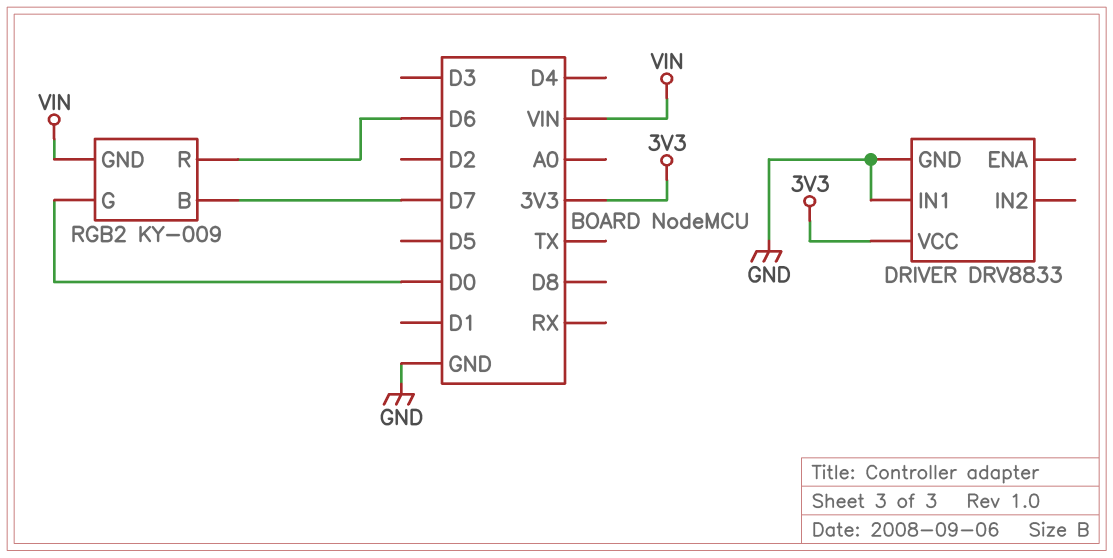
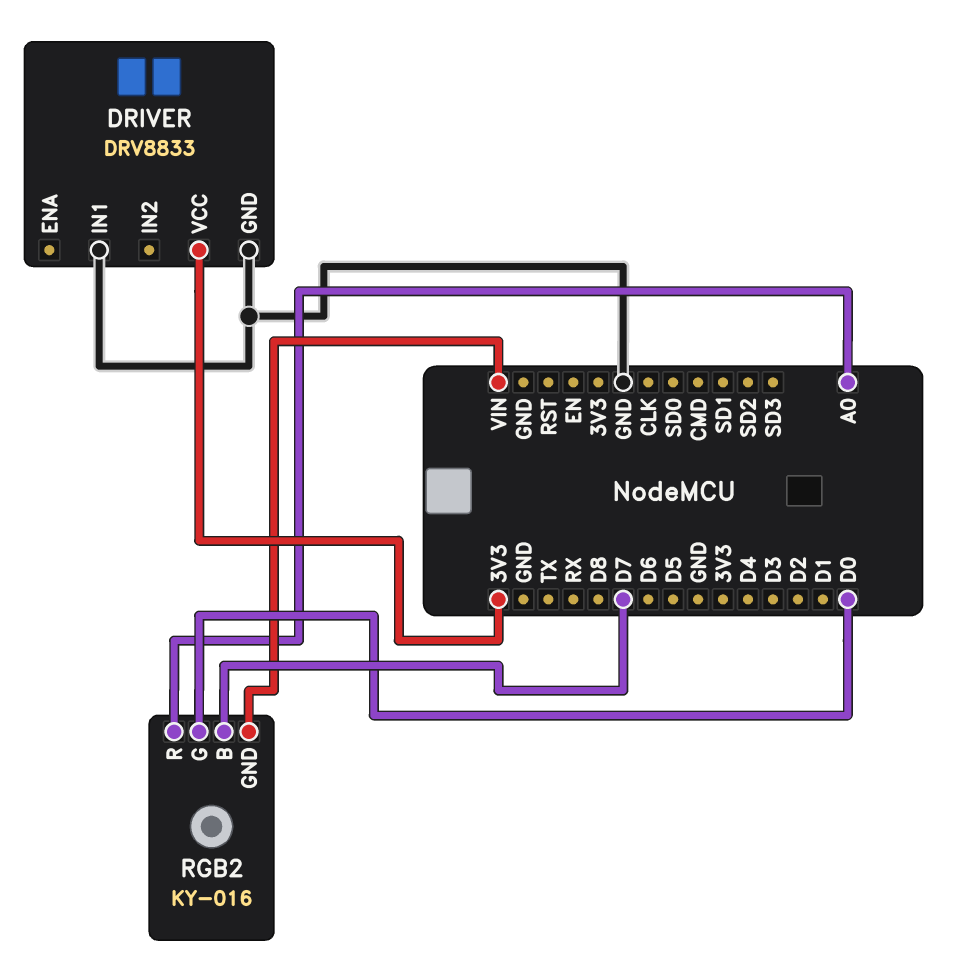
RGB2: KY-009 -> KY-016
RGB2 pin R: D6 -> A0

